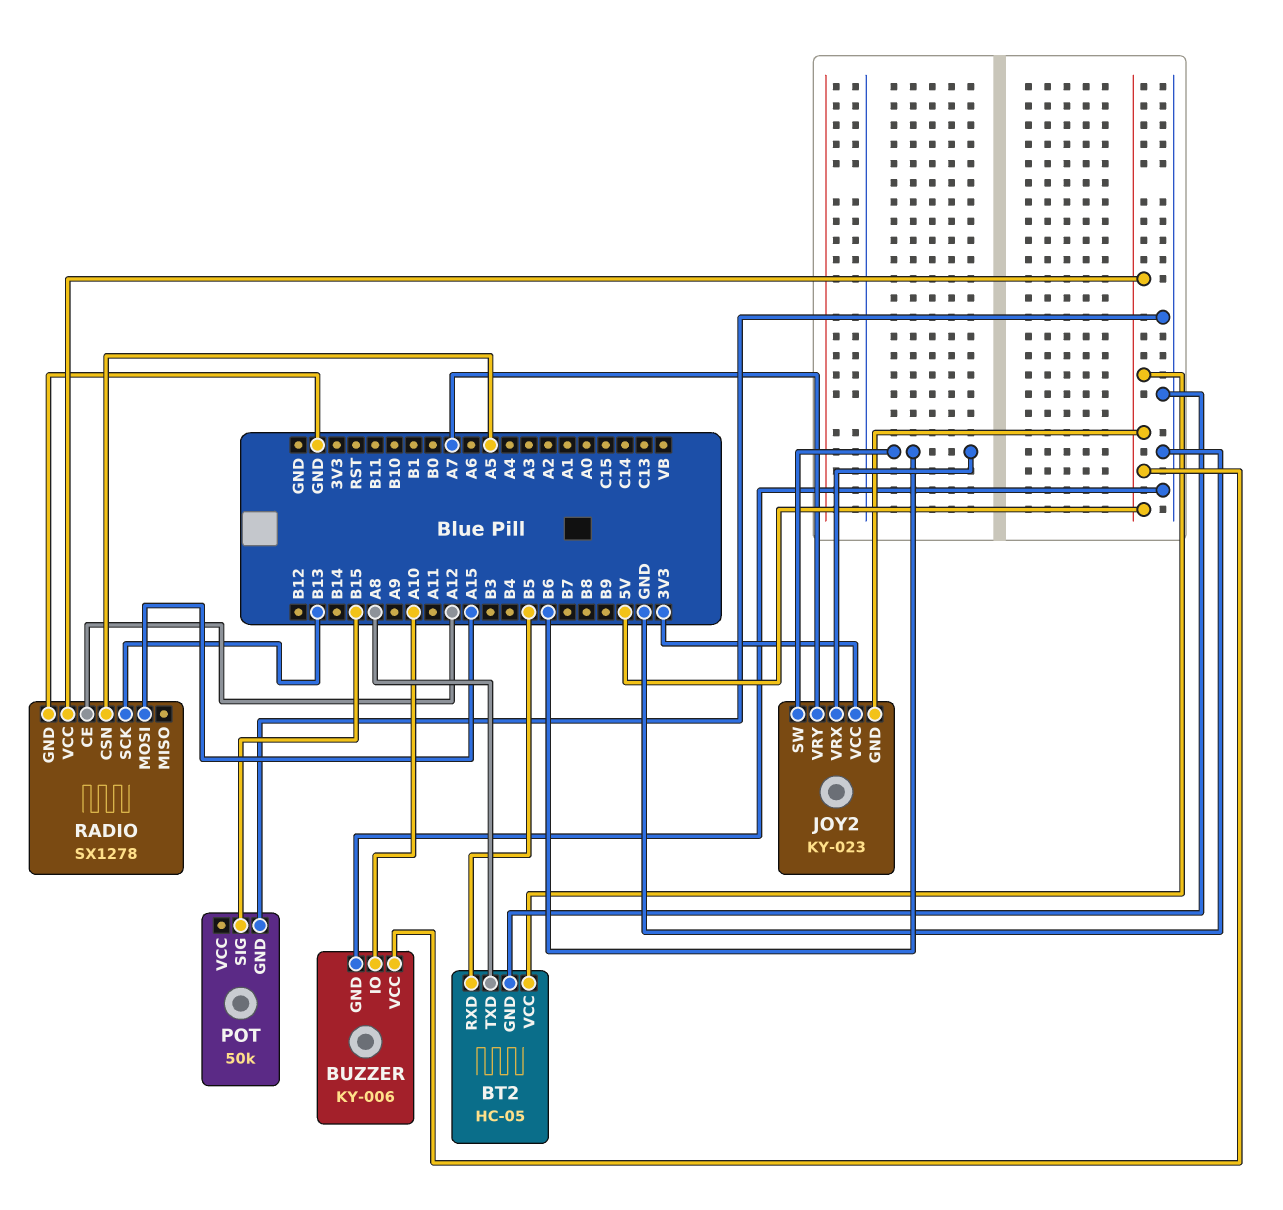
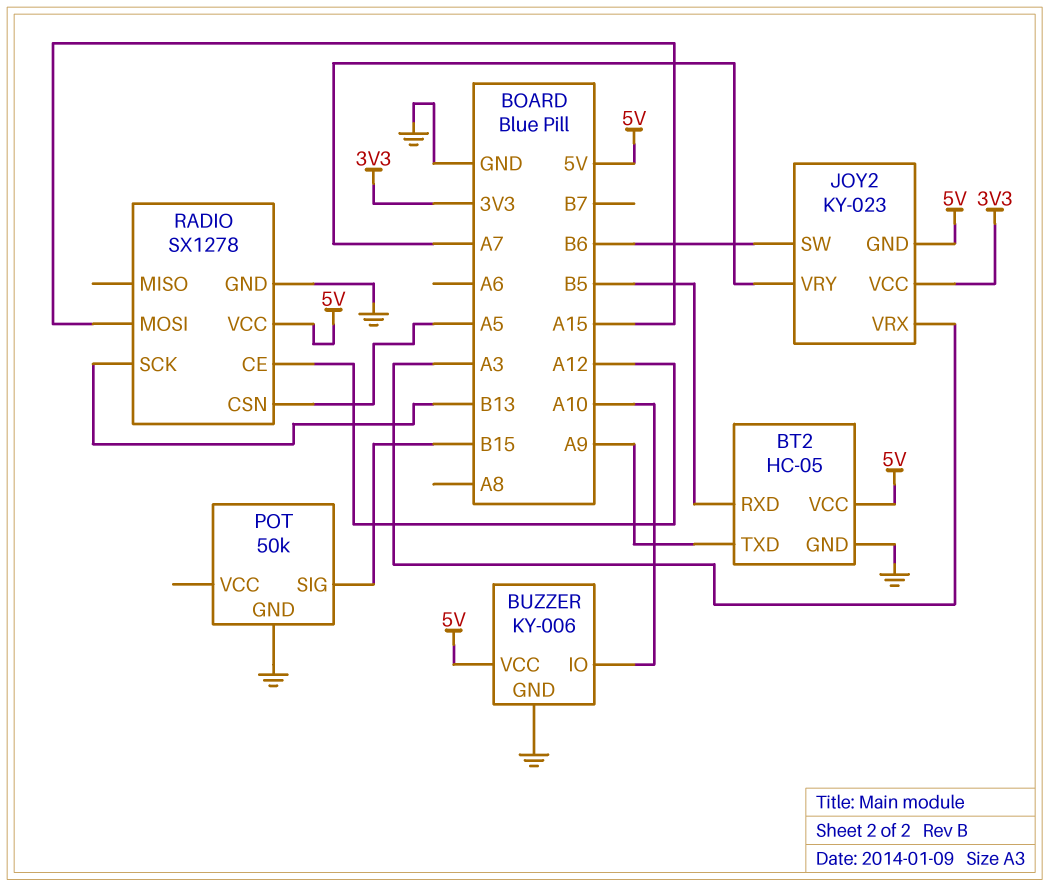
BT2 pin TXD: A8 -> A9
JOY2 pin VRX: B6 -> A3

